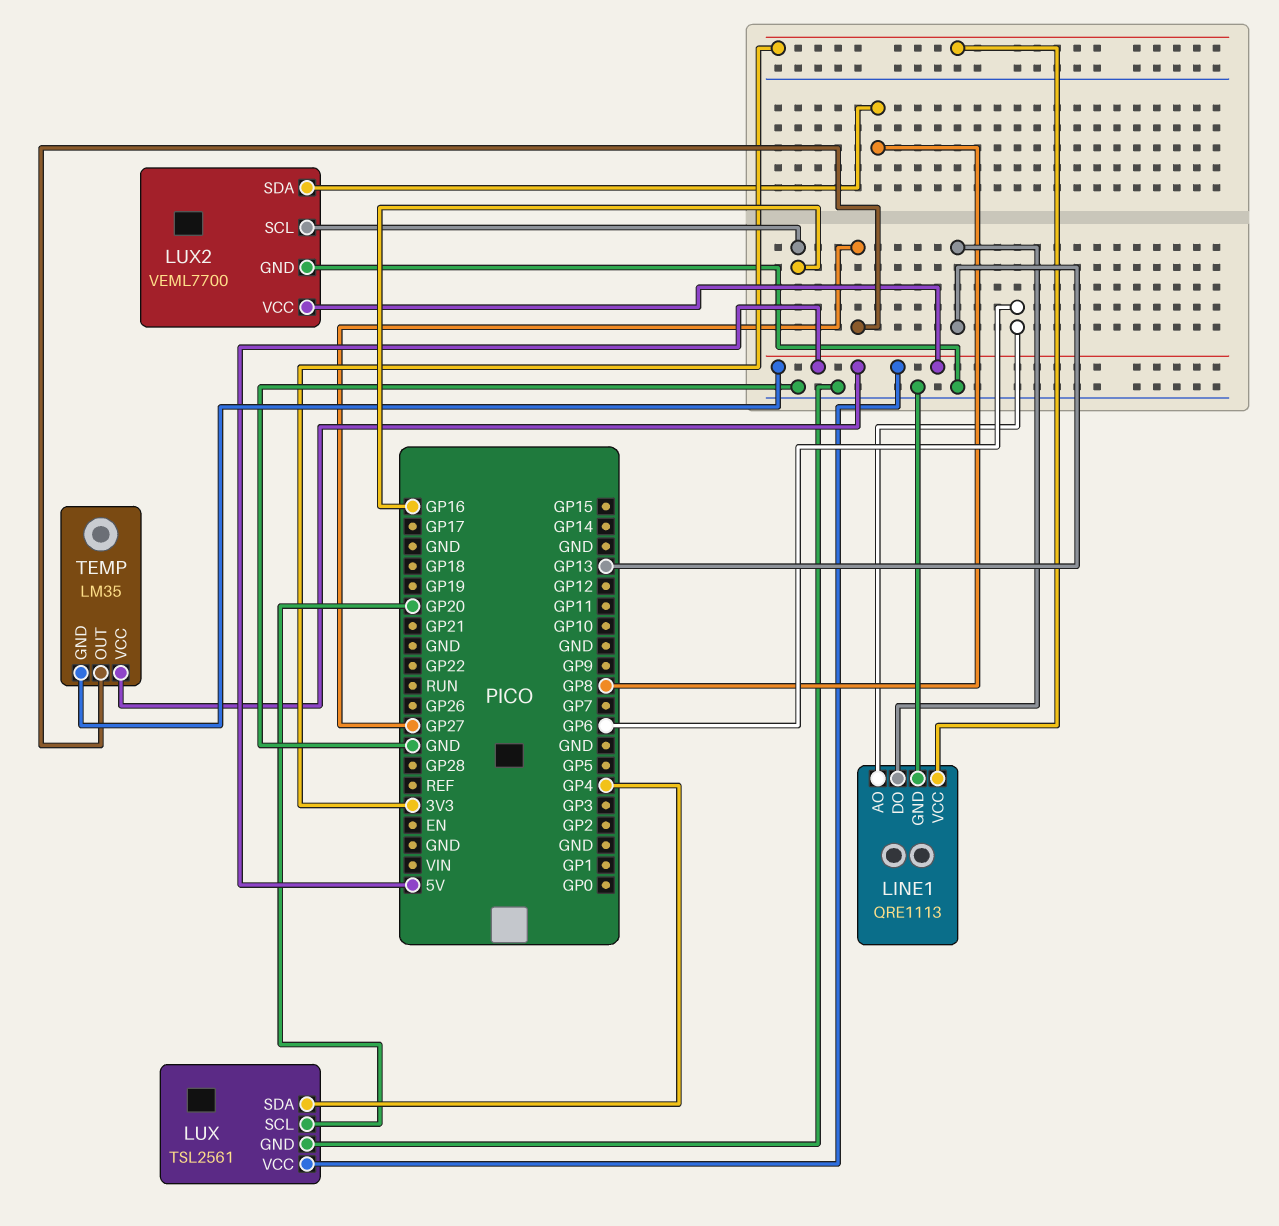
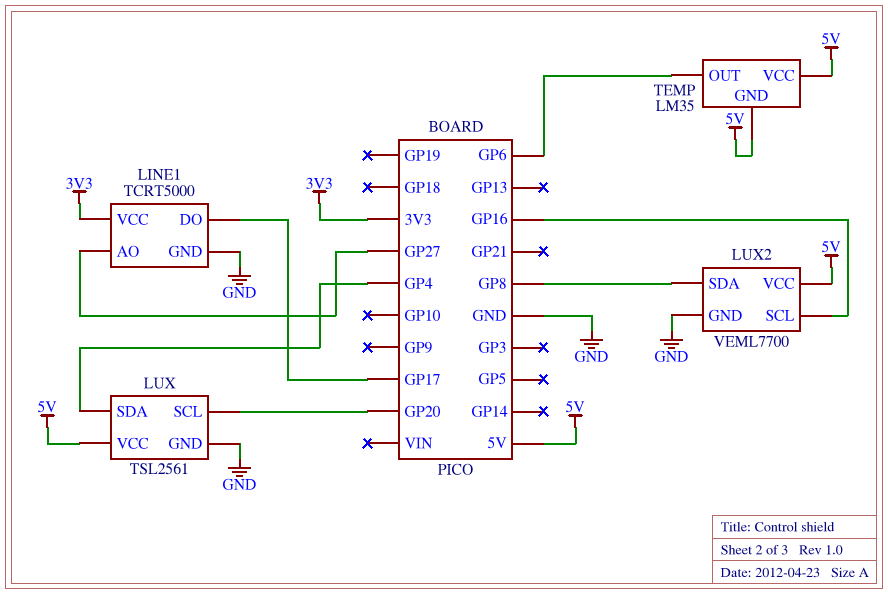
LINE1: QRE1113 -> TCRT5000
LINE1 pin AO: GP6 -> GP27
LINE1 pin DO: GP13 -> GP17
TEMP pin OUT: GP27 -> GP6

